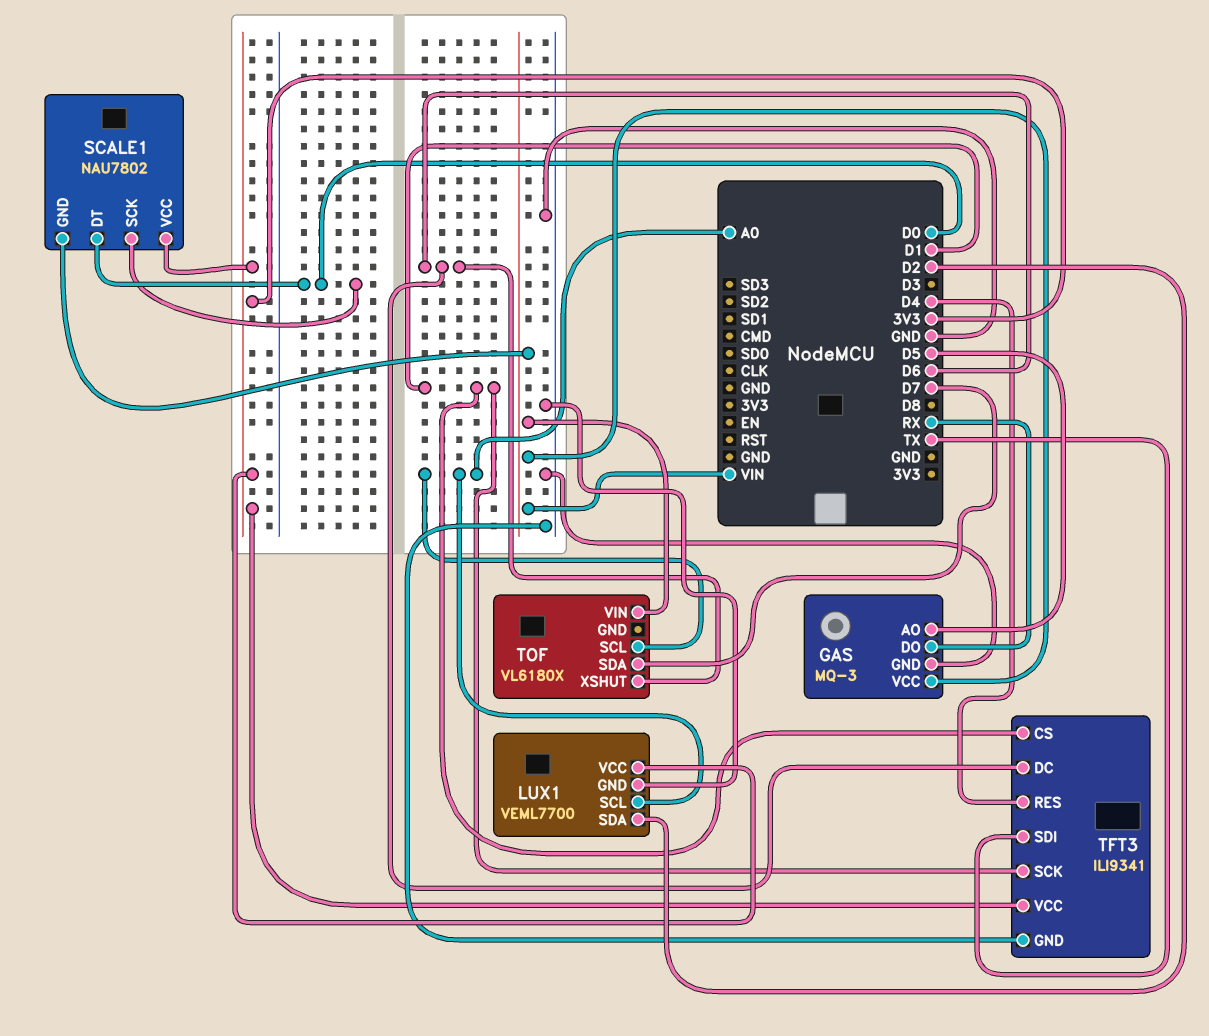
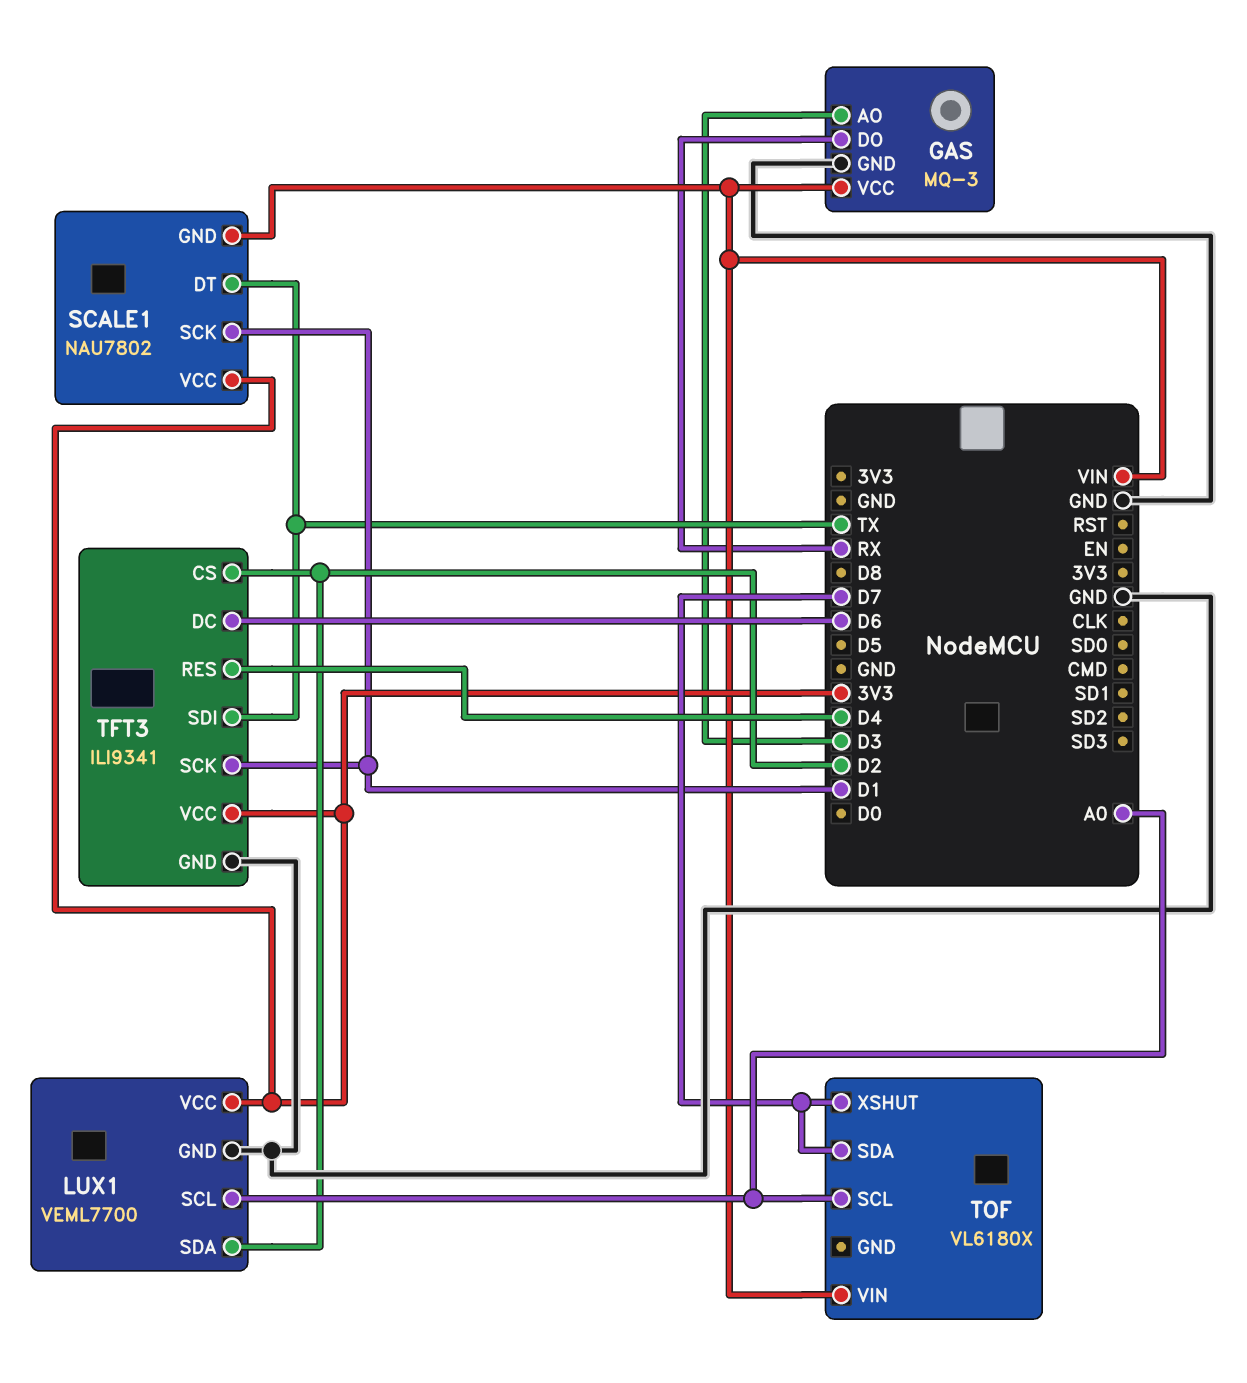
GAS pin AO: D5 -> D3
SCALE1 pin DT: D0 -> TX
SCALE1 pin SCK: D0 -> D1
TFT3 pin CS: D1 -> D2
TOF pin XSHUT: D6 -> D7

